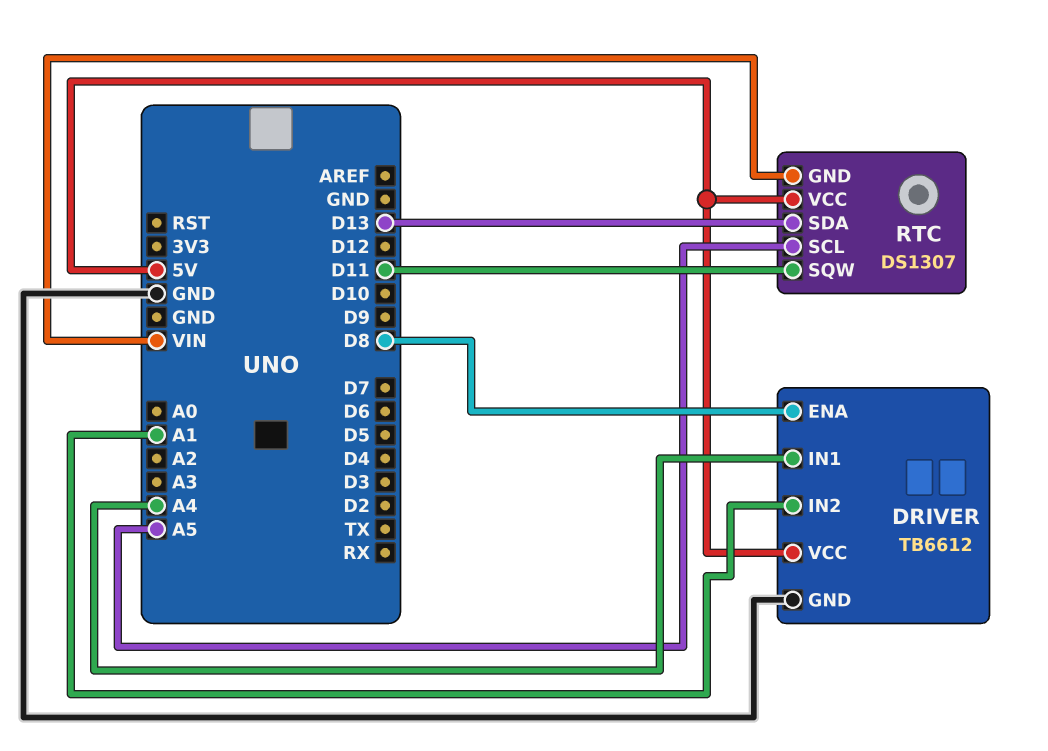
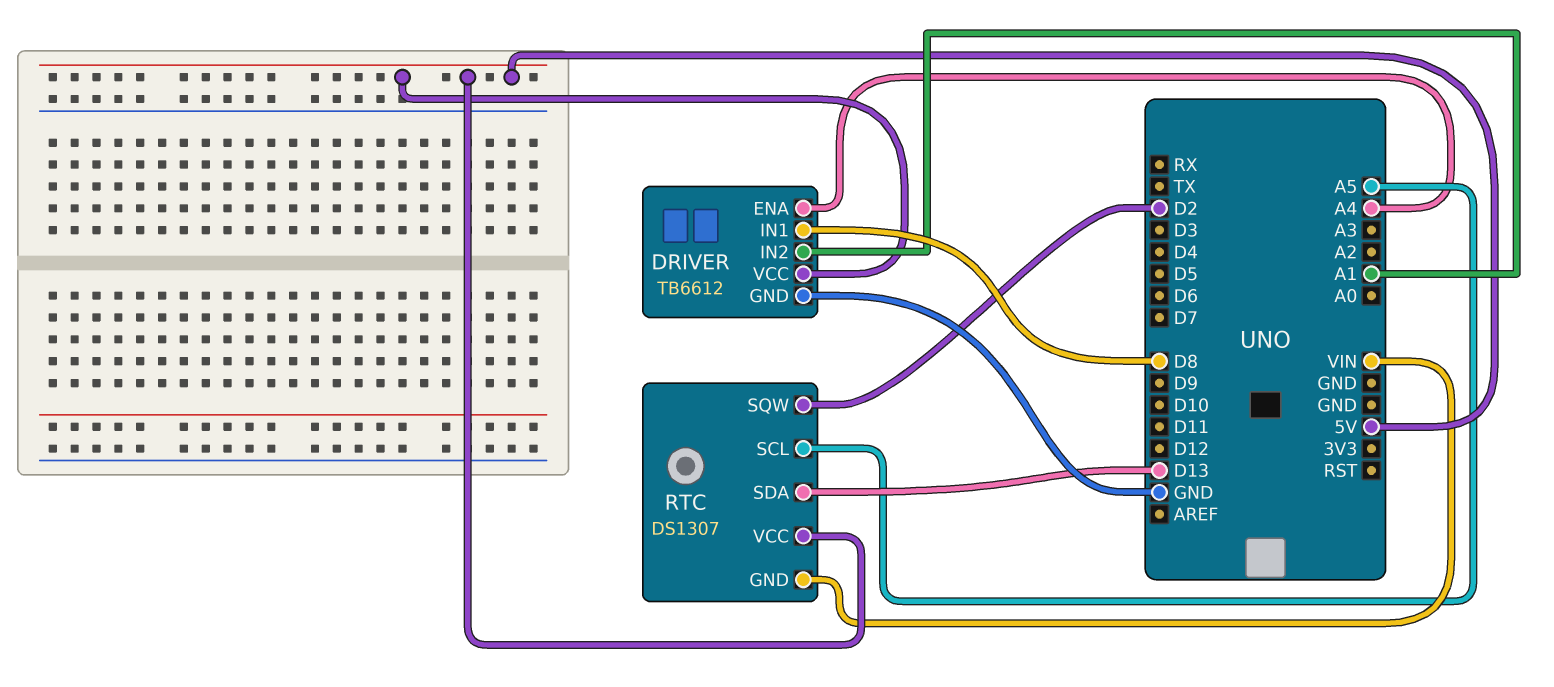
DRIVER pin ENA: D8 -> A4
DRIVER pin IN1: A4 -> D8
RTC pin SQW: D11 -> D2

